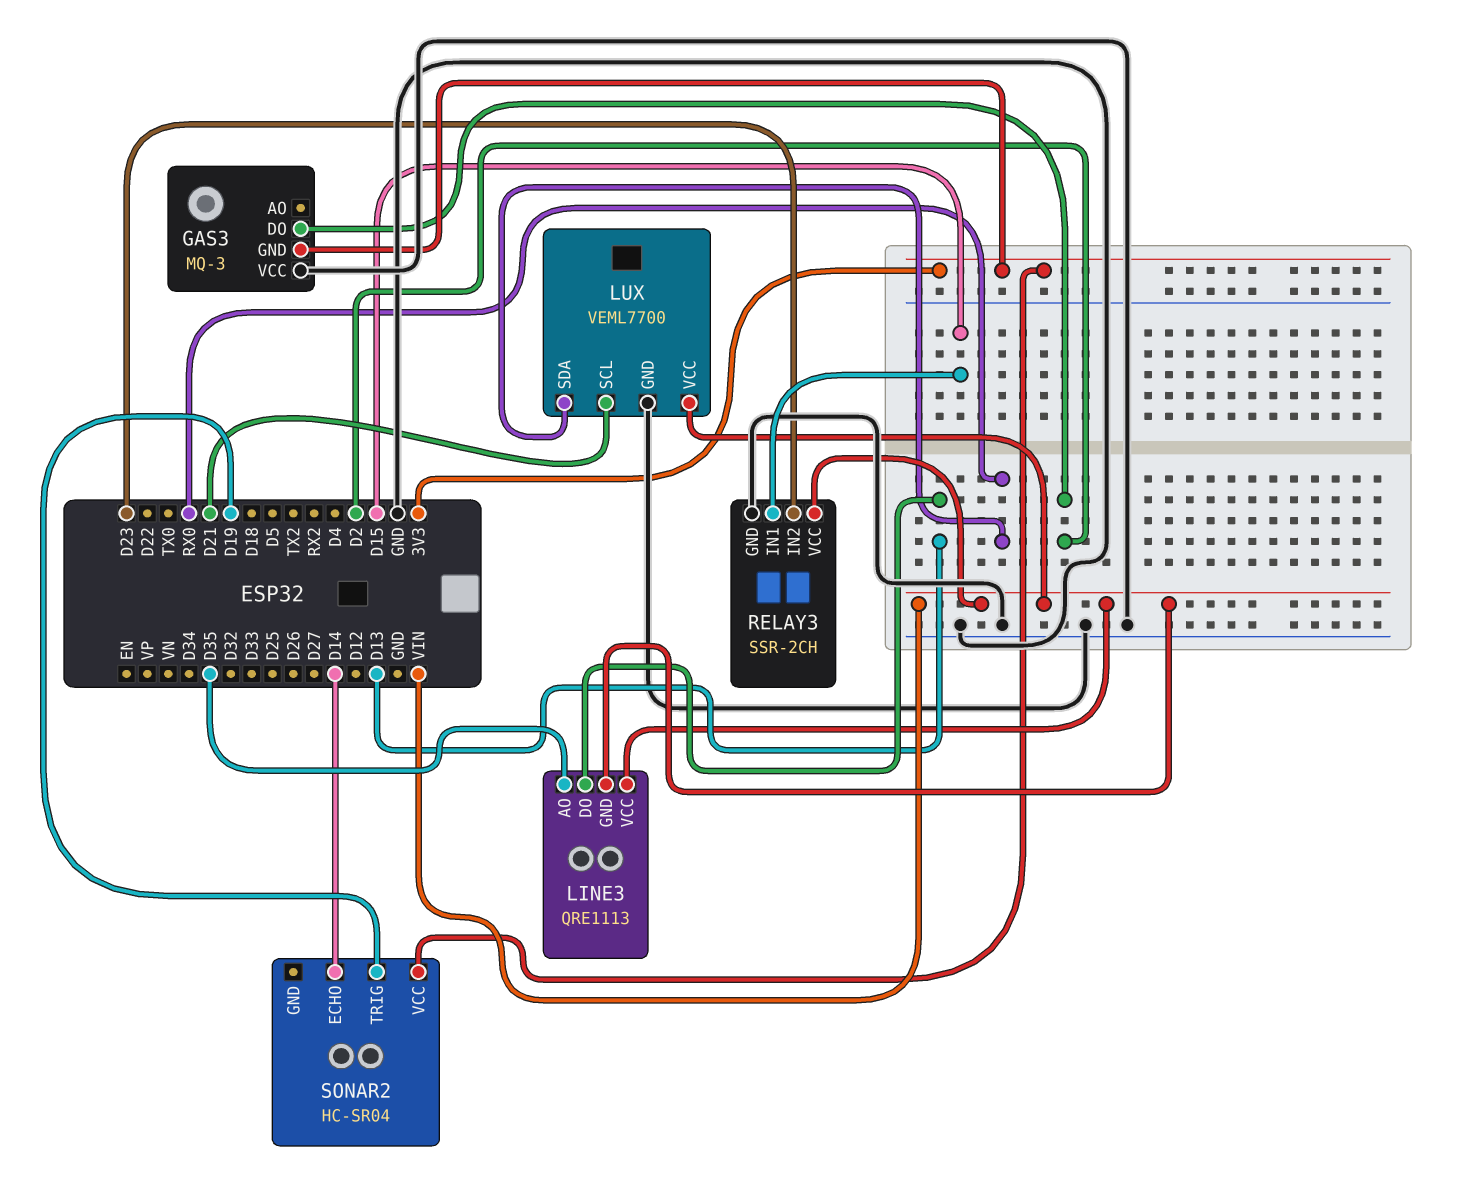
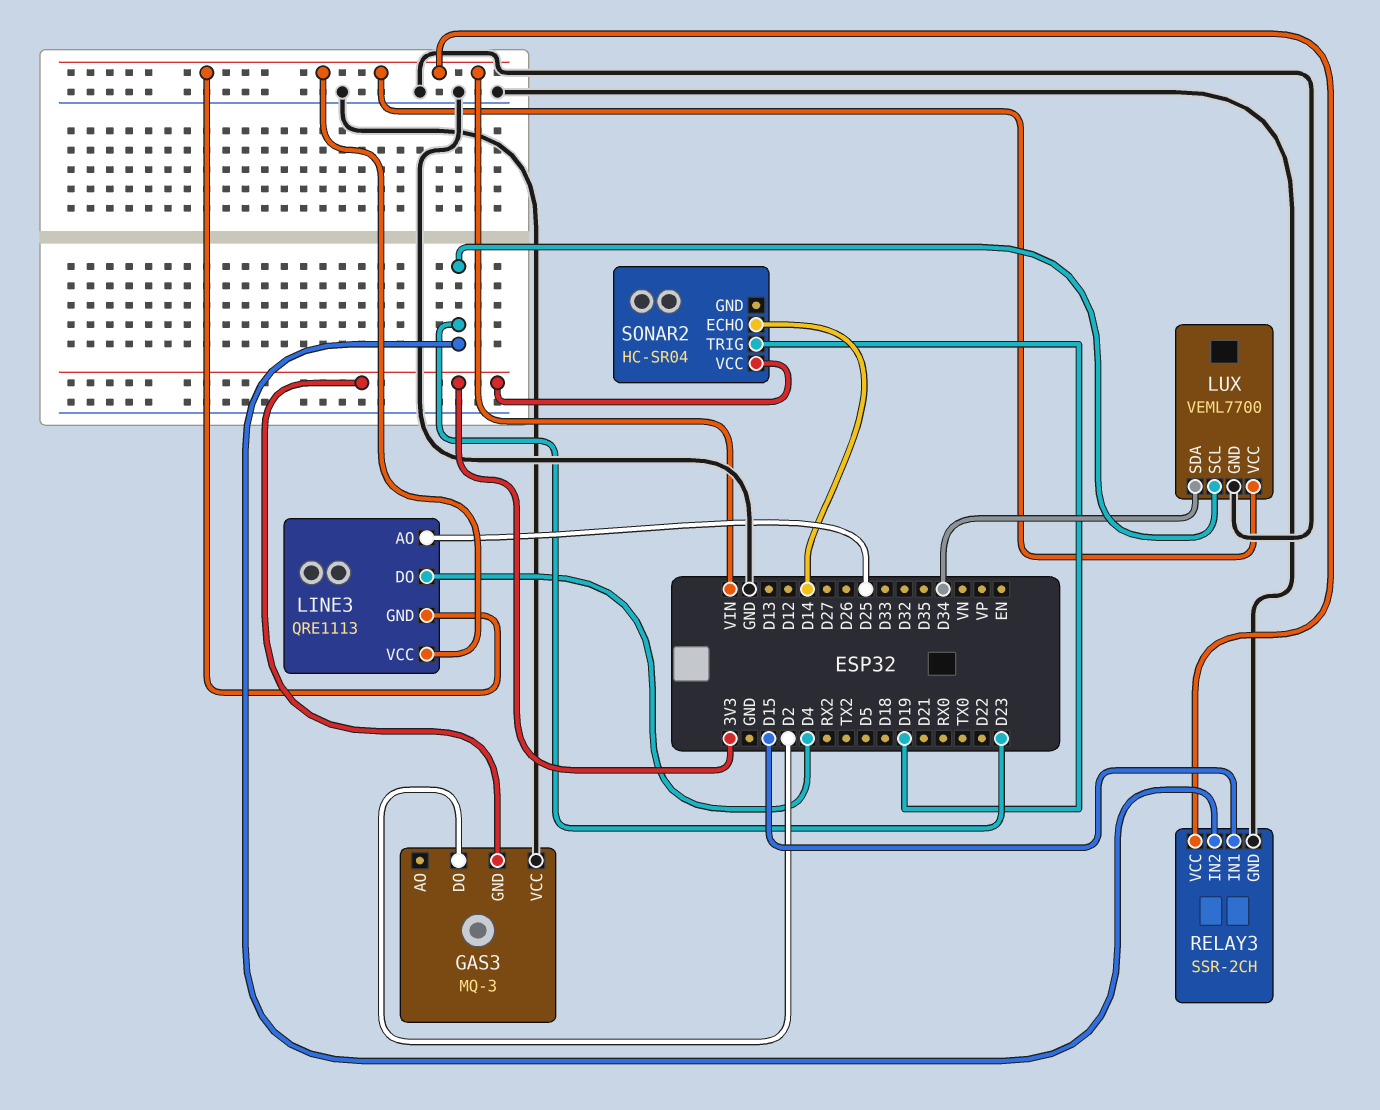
LINE3 pin AO: D35 -> D25
LINE3 pin DO: D13 -> D4
LUX pin SCL: D21 -> D23
LUX pin SDA: RX0 -> D34

